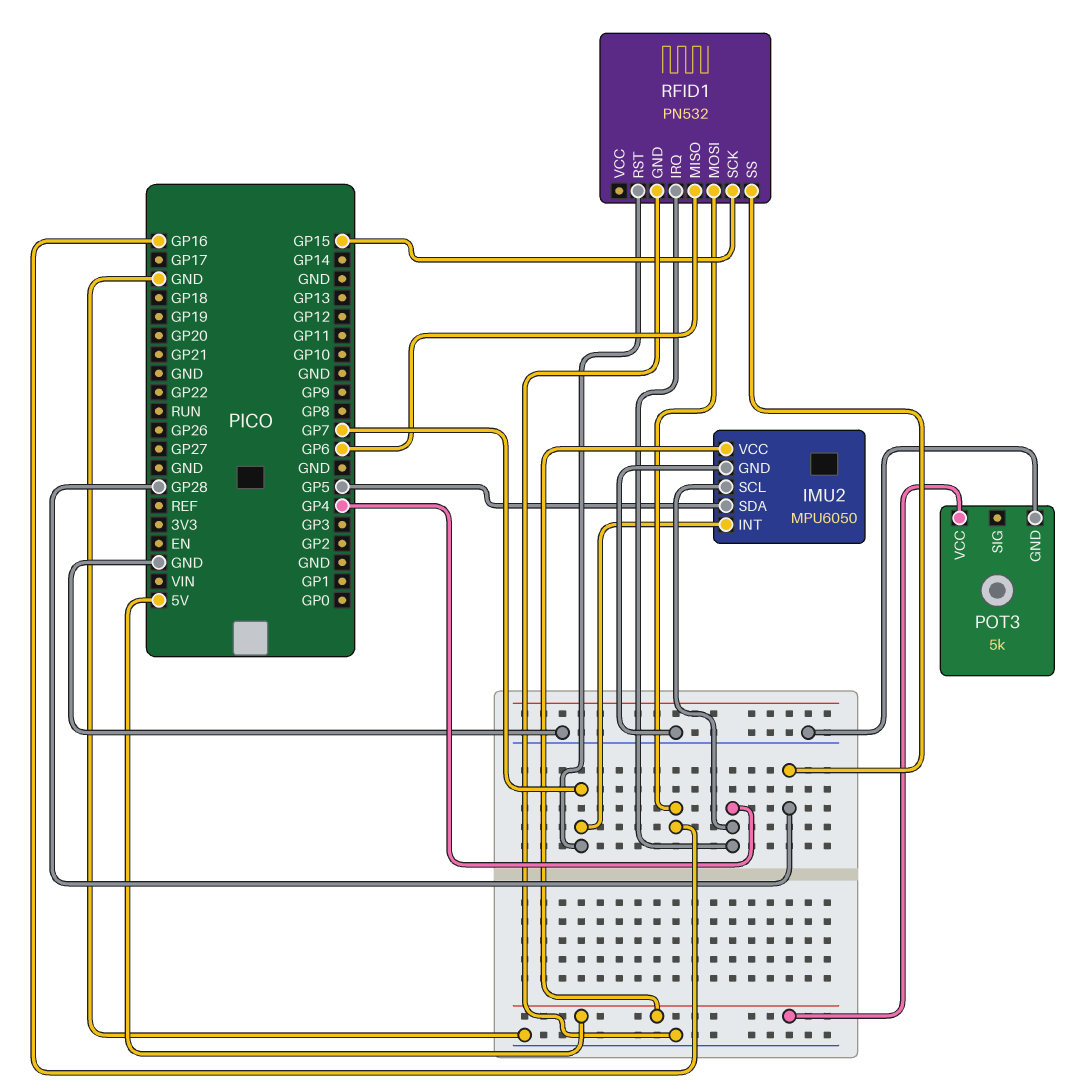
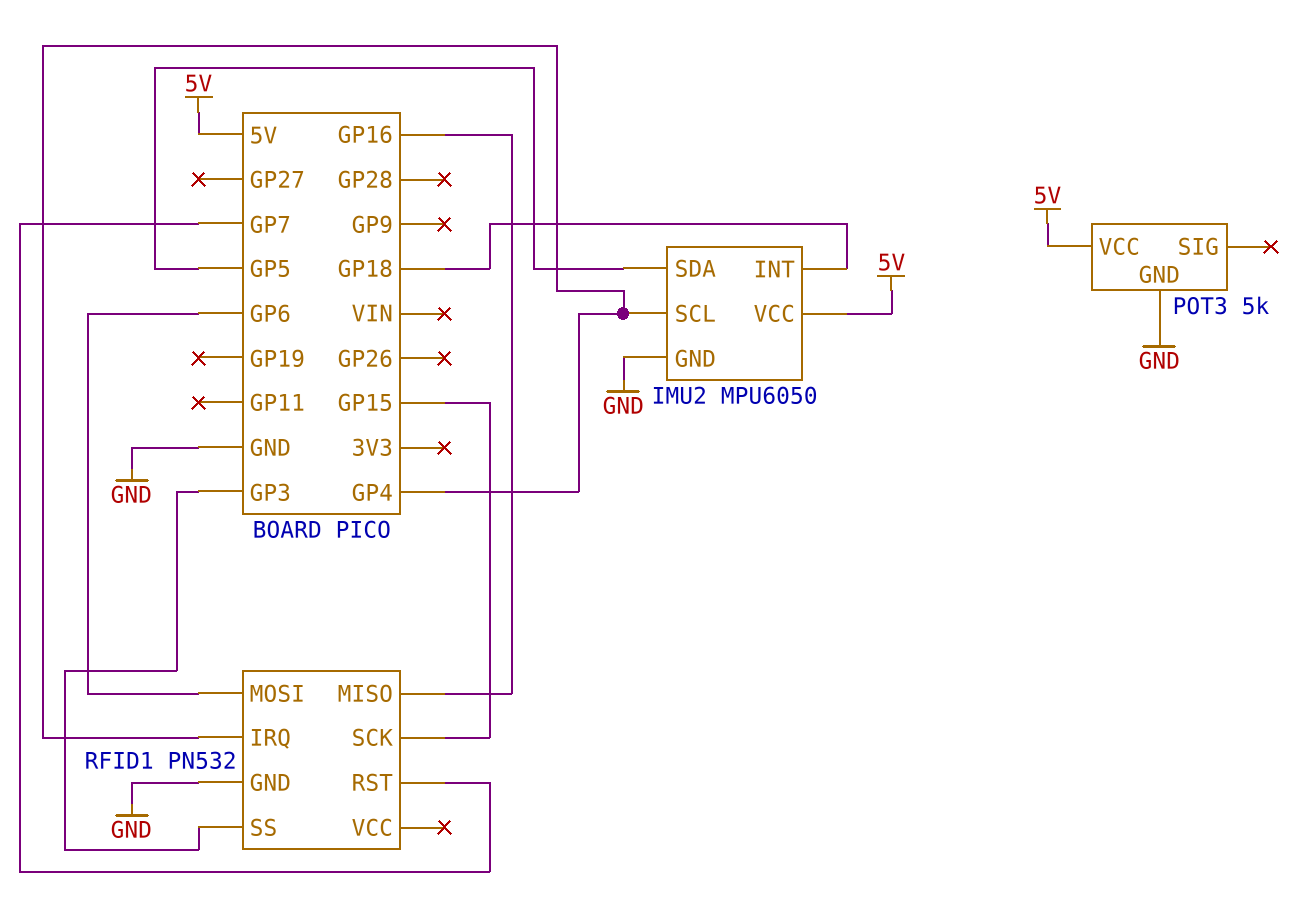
IMU2 pin INT: GP7 -> GP18
RFID1 pin MISO: GP6 -> GP16
RFID1 pin MOSI: GP16 -> GP6
RFID1 pin SS: GP28 -> GP3

